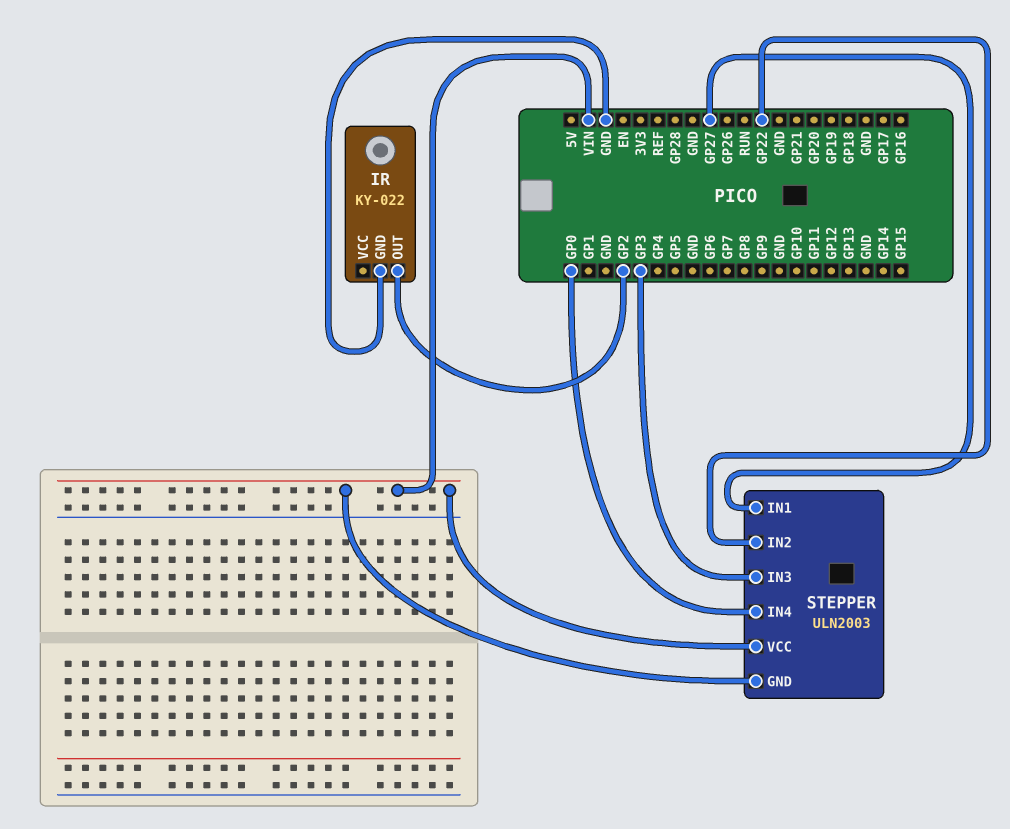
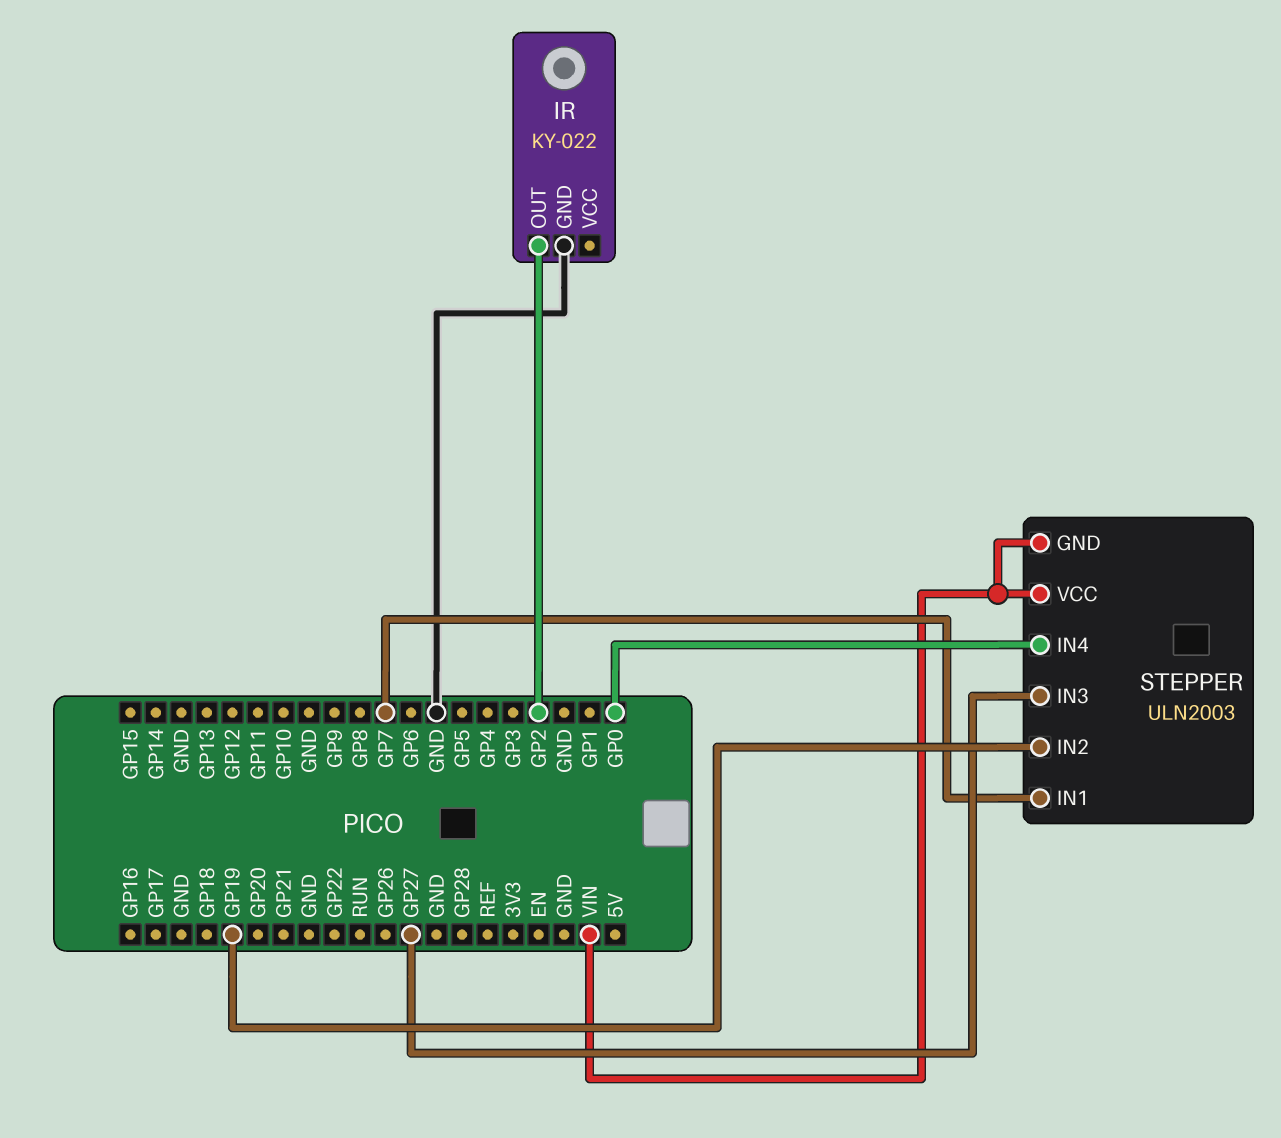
STEPPER pin IN1: GP27 -> GP7
STEPPER pin IN2: GP22 -> GP19
STEPPER pin IN3: GP3 -> GP27

